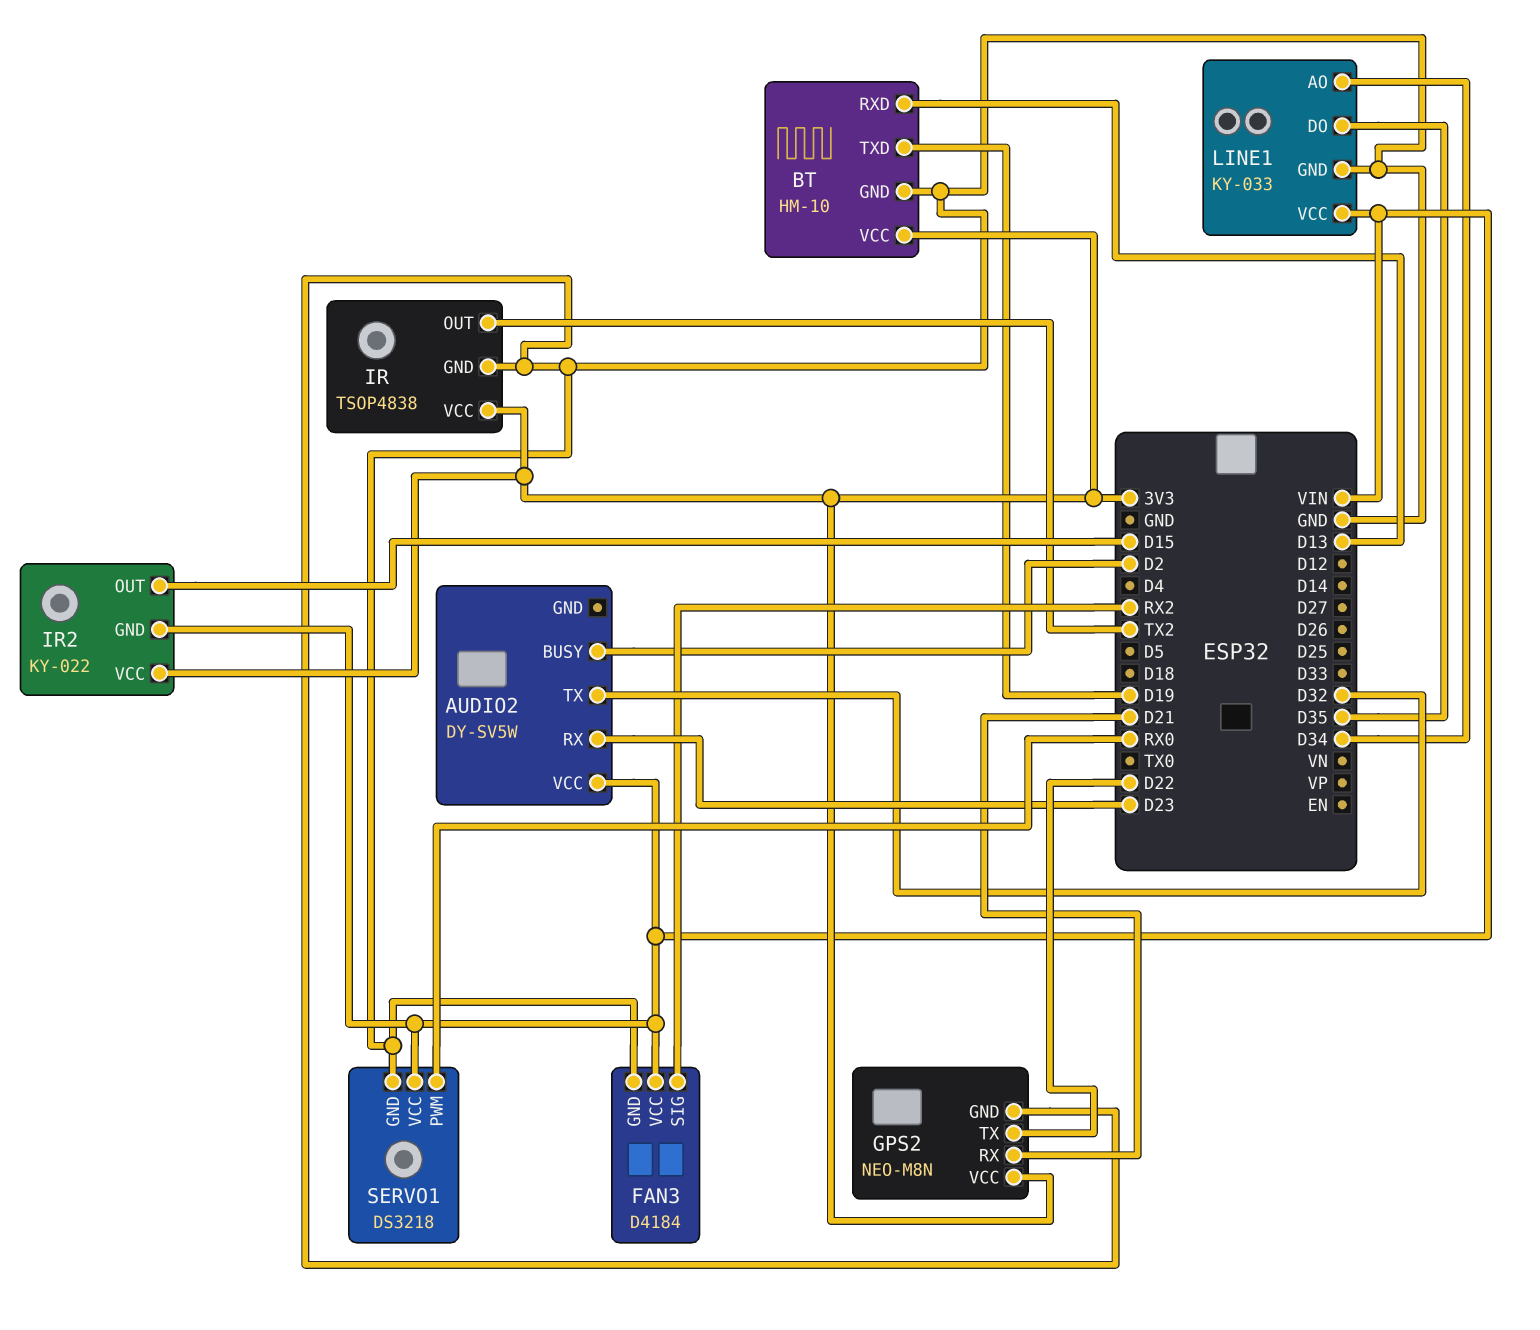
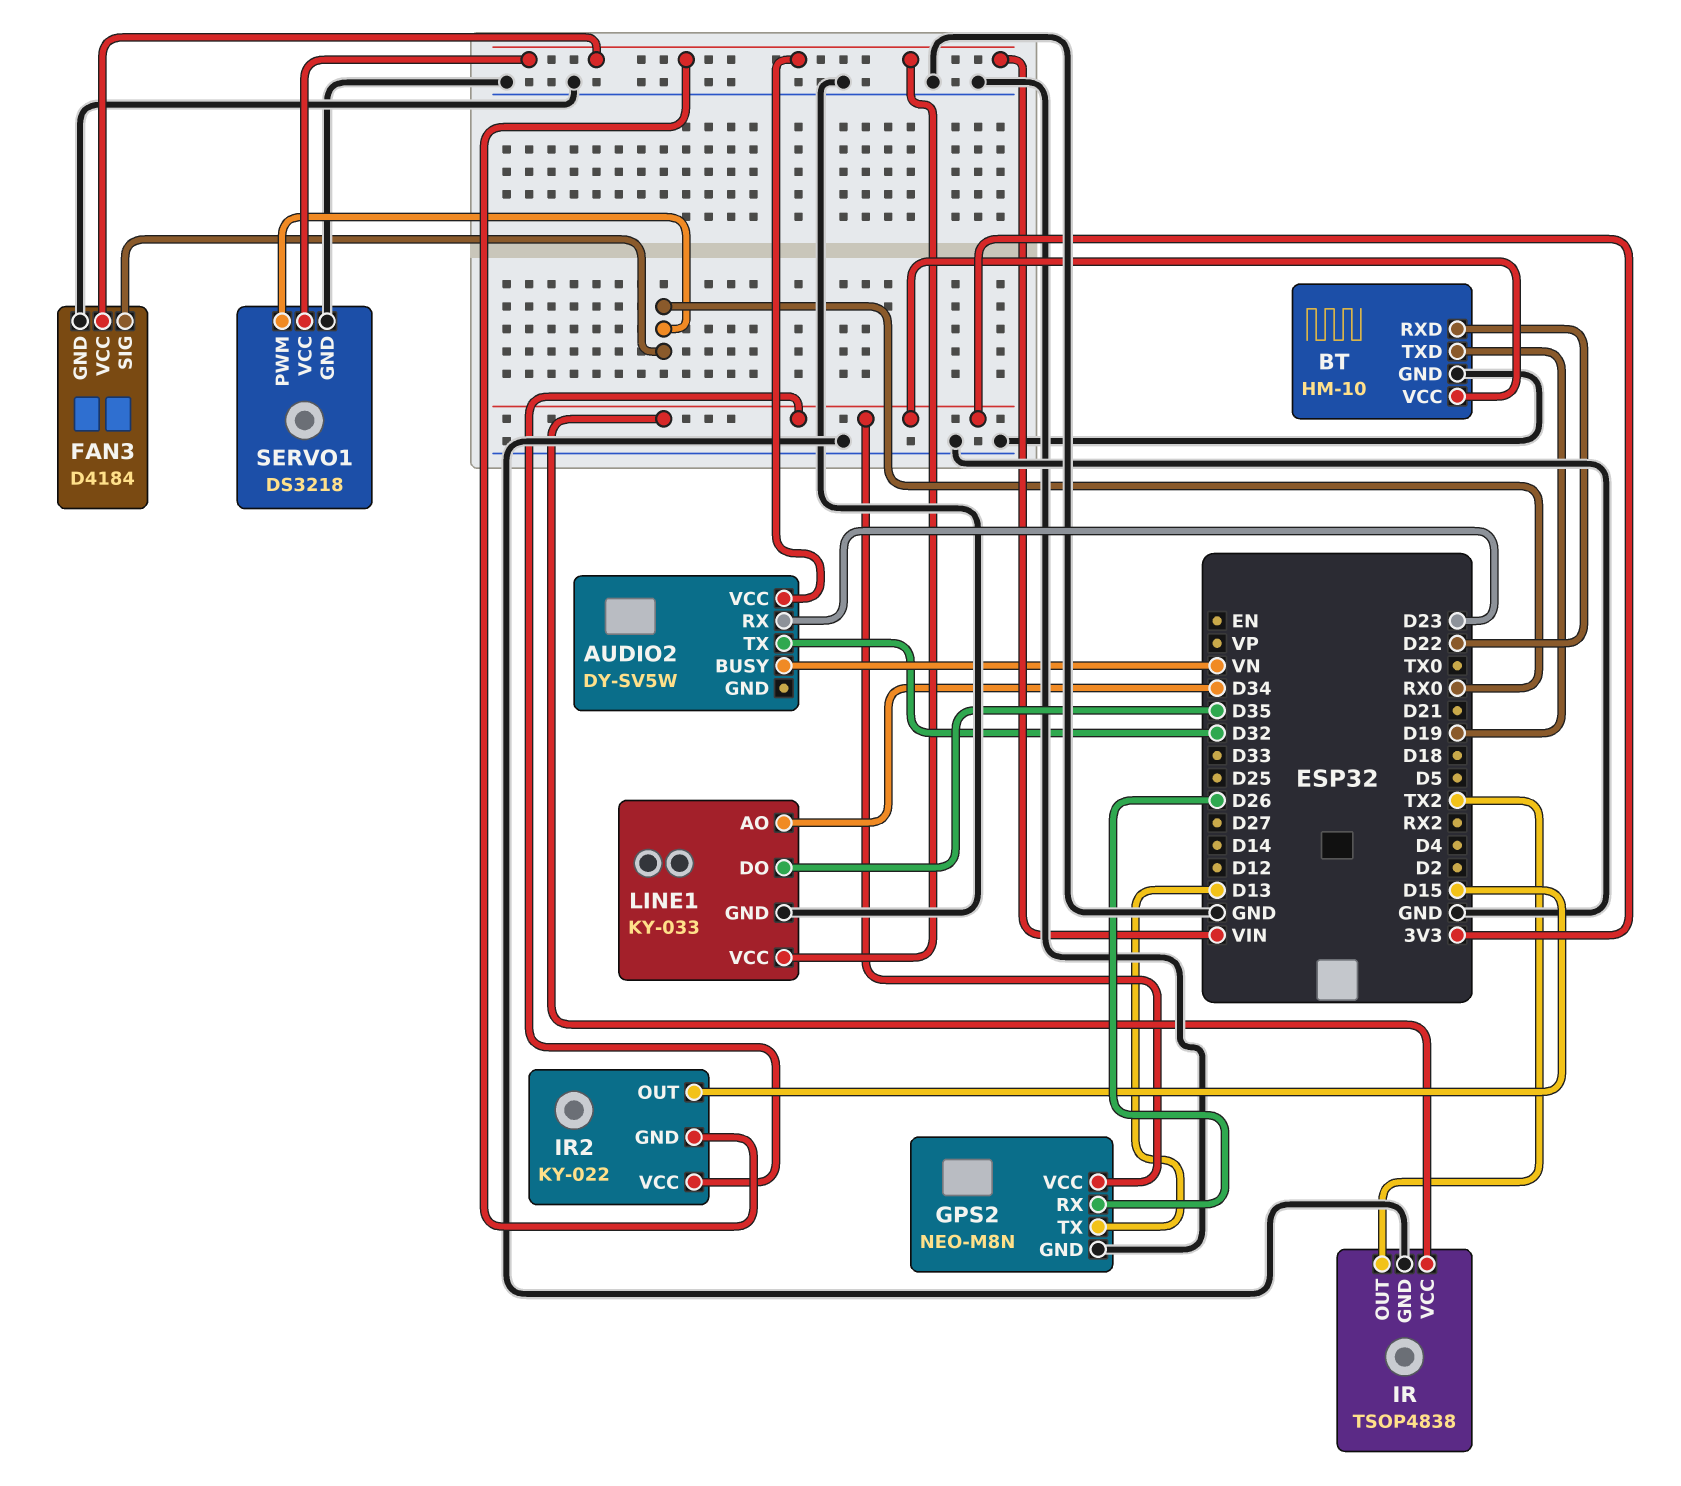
AUDIO2 pin BUSY: D2 -> VN
BT pin RXD: D13 -> D22
FAN3 pin SIG: RX2 -> RX0
GPS2 pin RX: D21 -> D26
GPS2 pin TX: D22 -> D13

